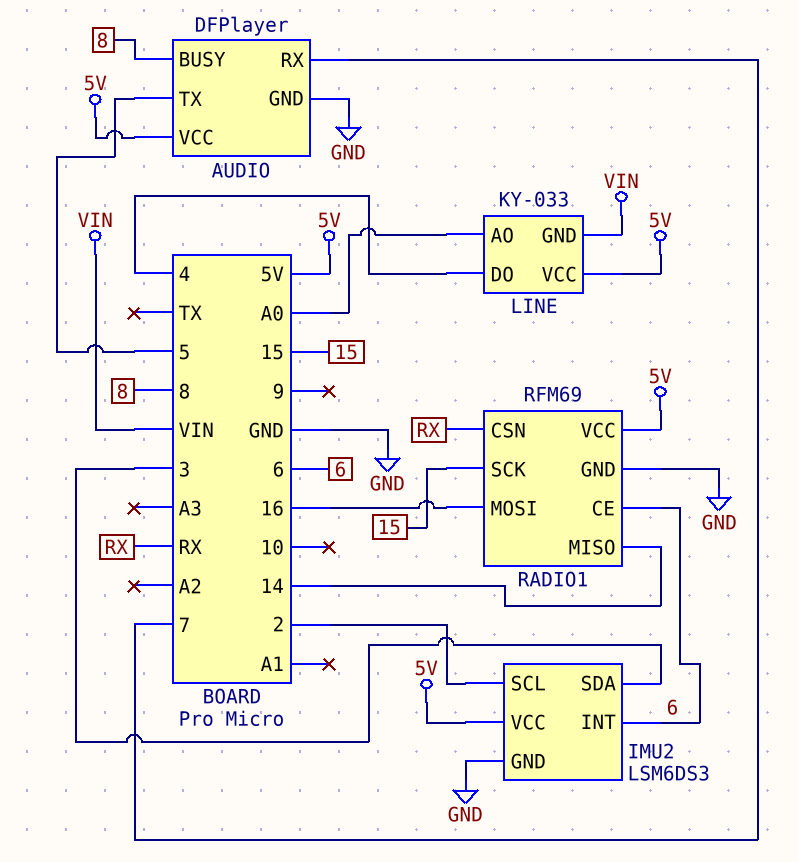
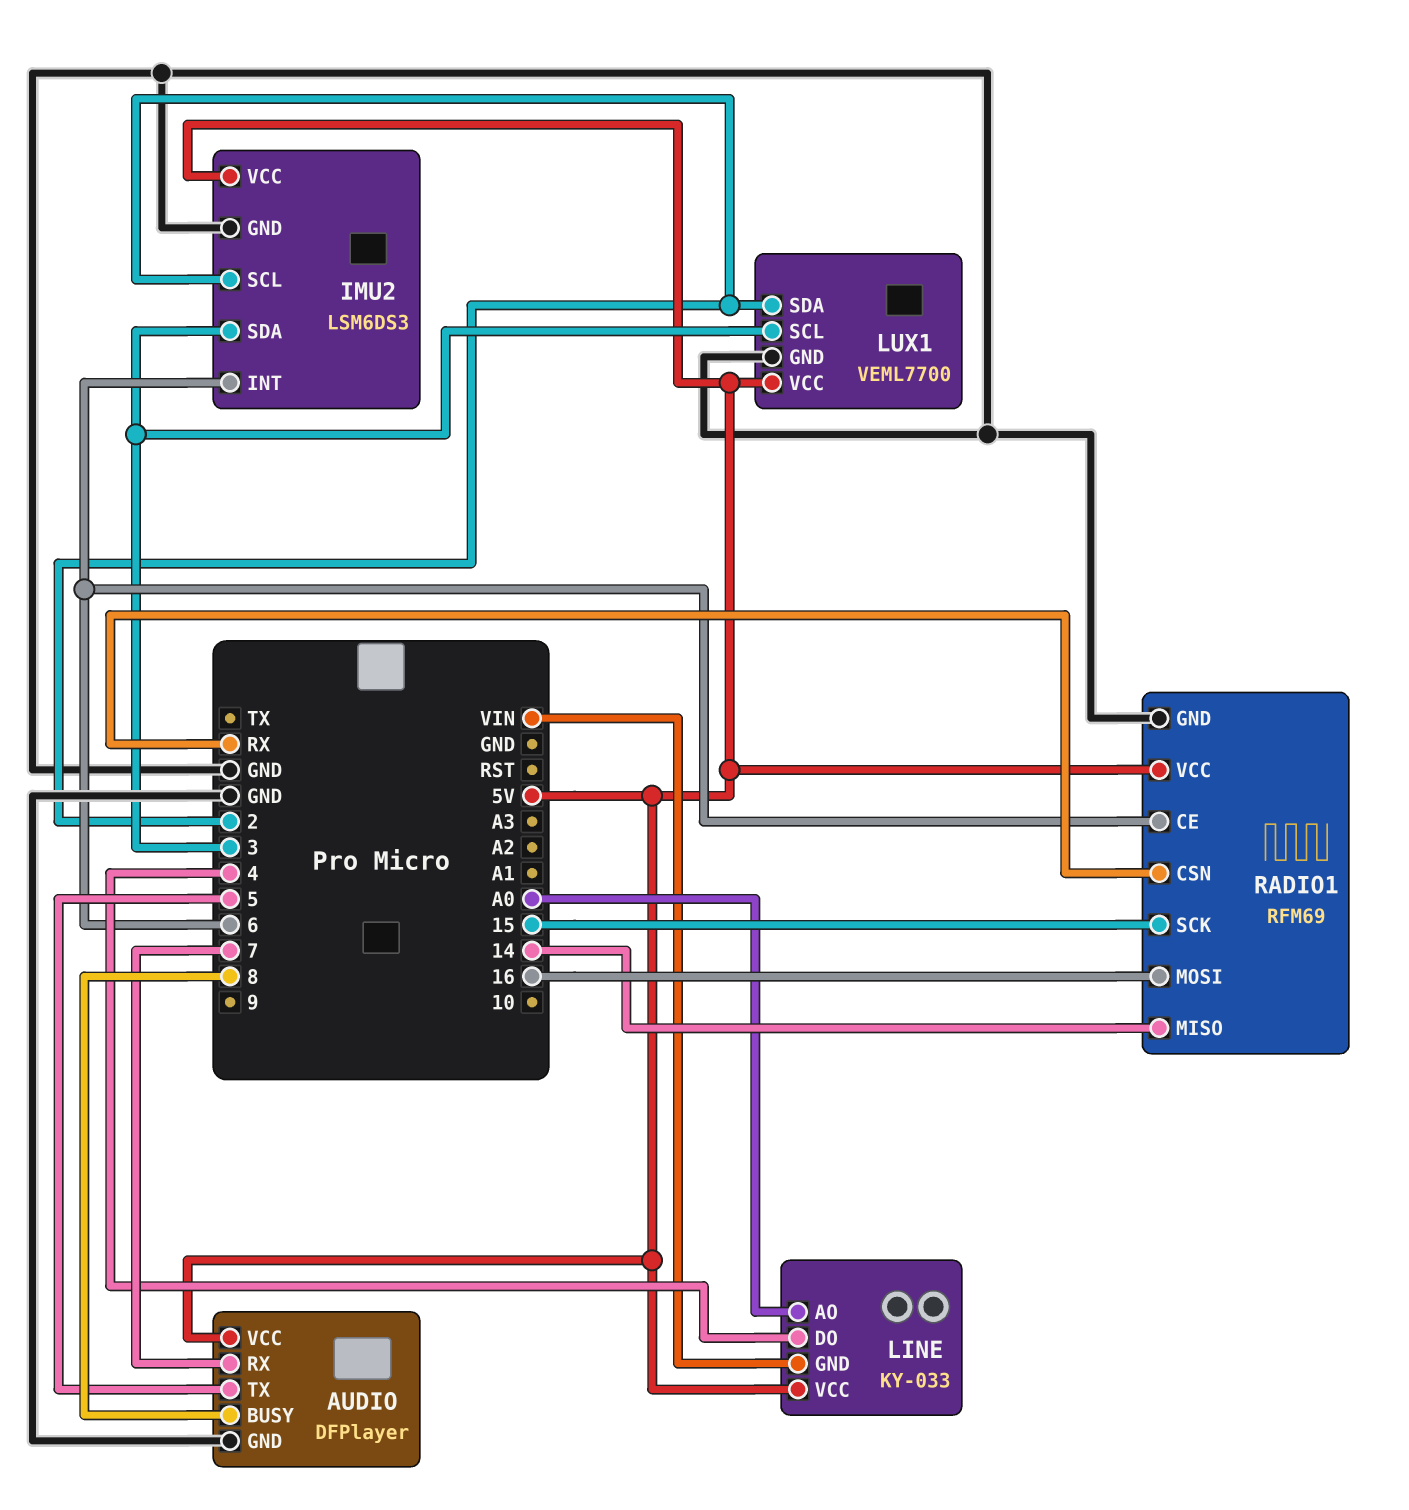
LUX1: none -> VEML7700
LUX1 pin GND: none -> GND
LUX1 pin SCL: none -> 3
LUX1 pin SDA: none -> 2
LUX1 pin VCC: none -> 5V

